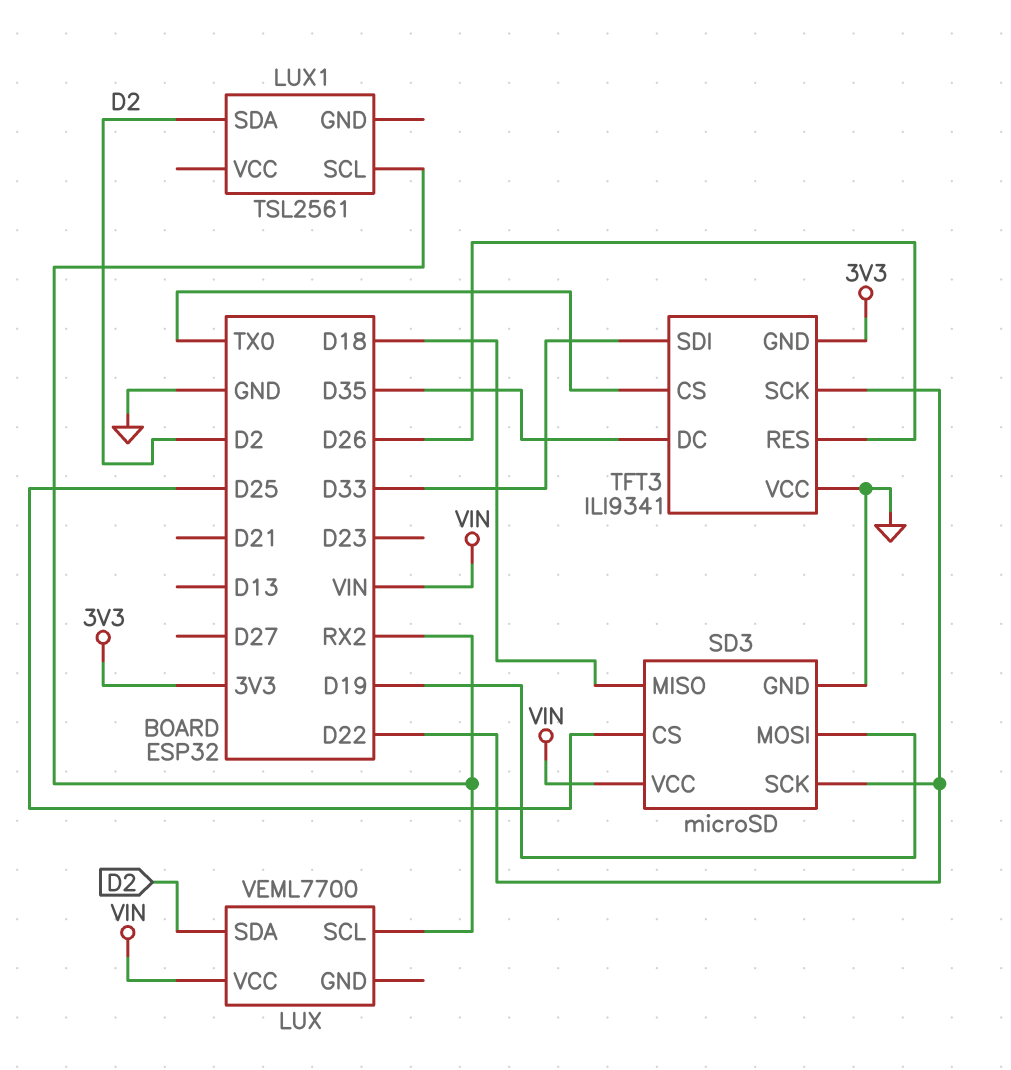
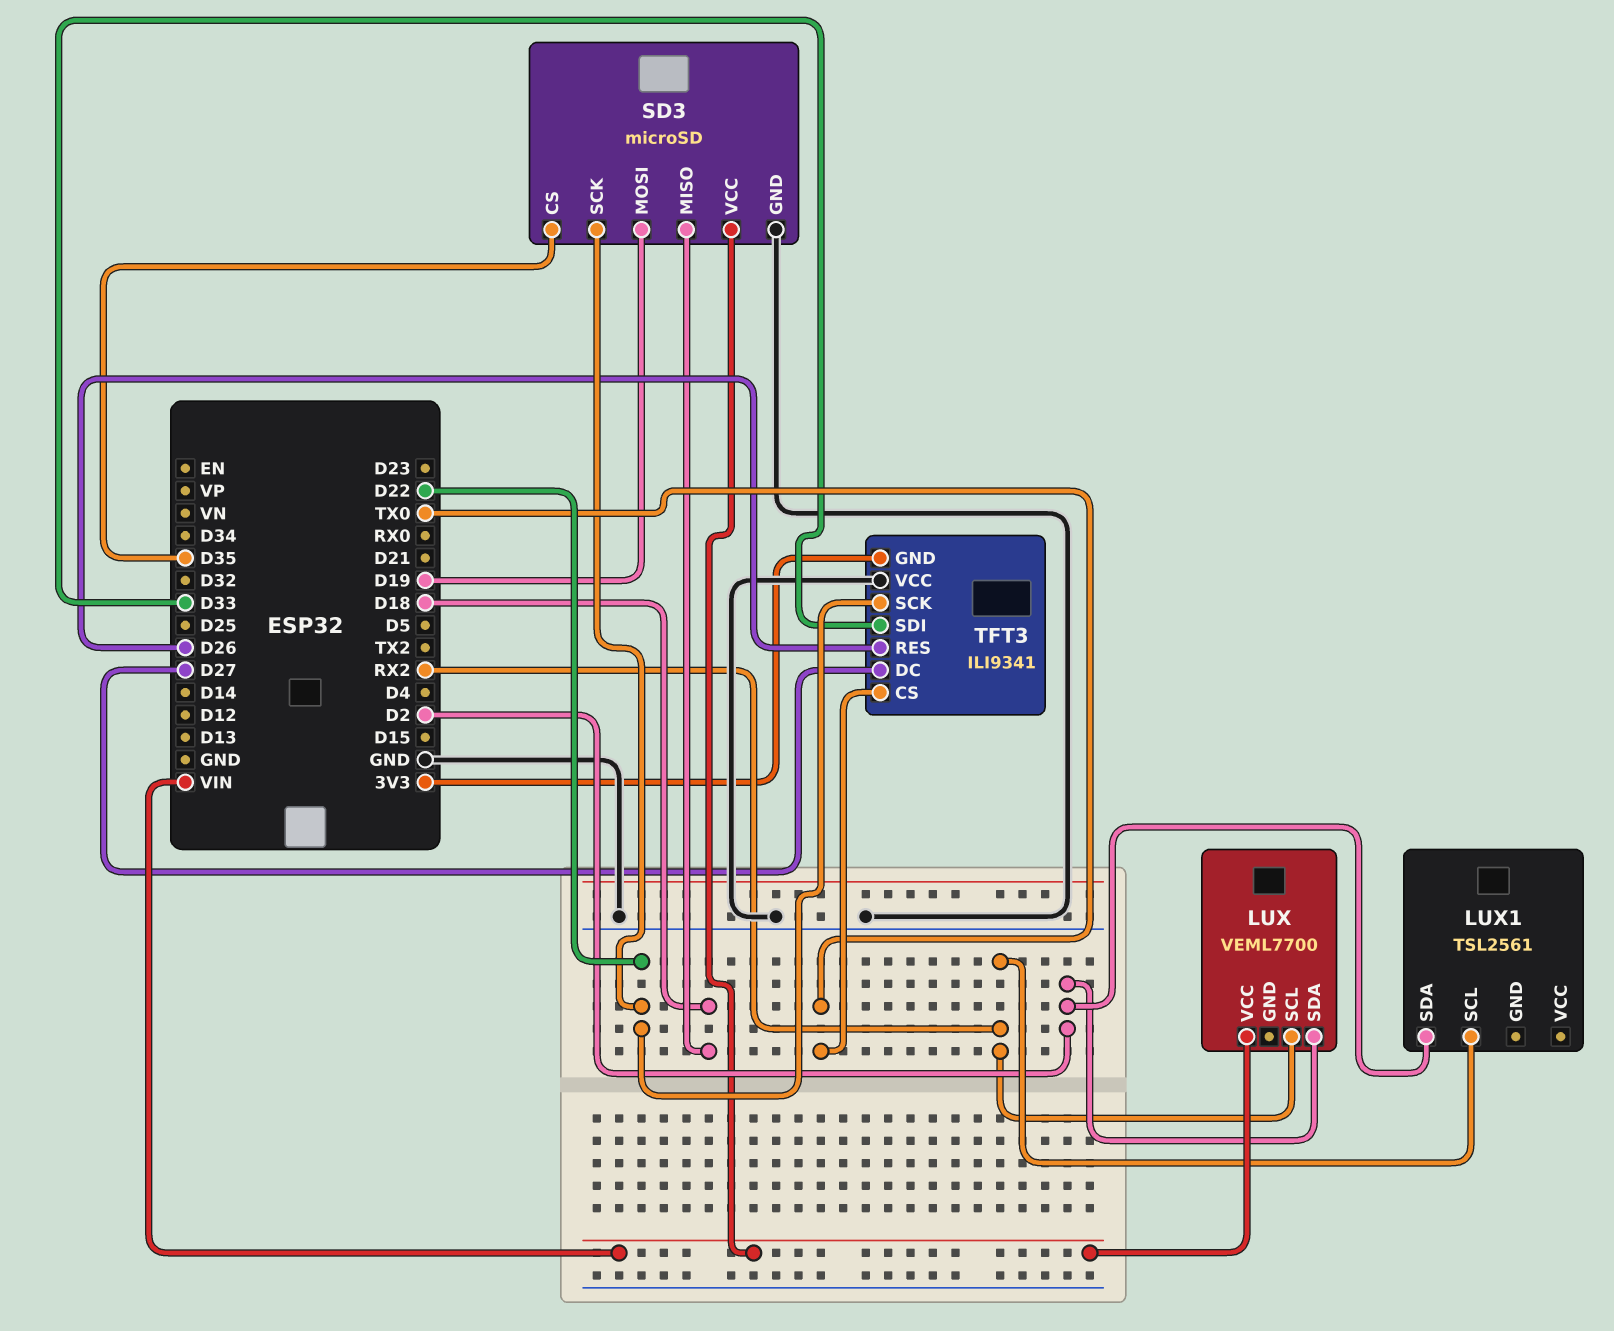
SD3 pin CS: D25 -> D35
TFT3 pin DC: D35 -> D27

